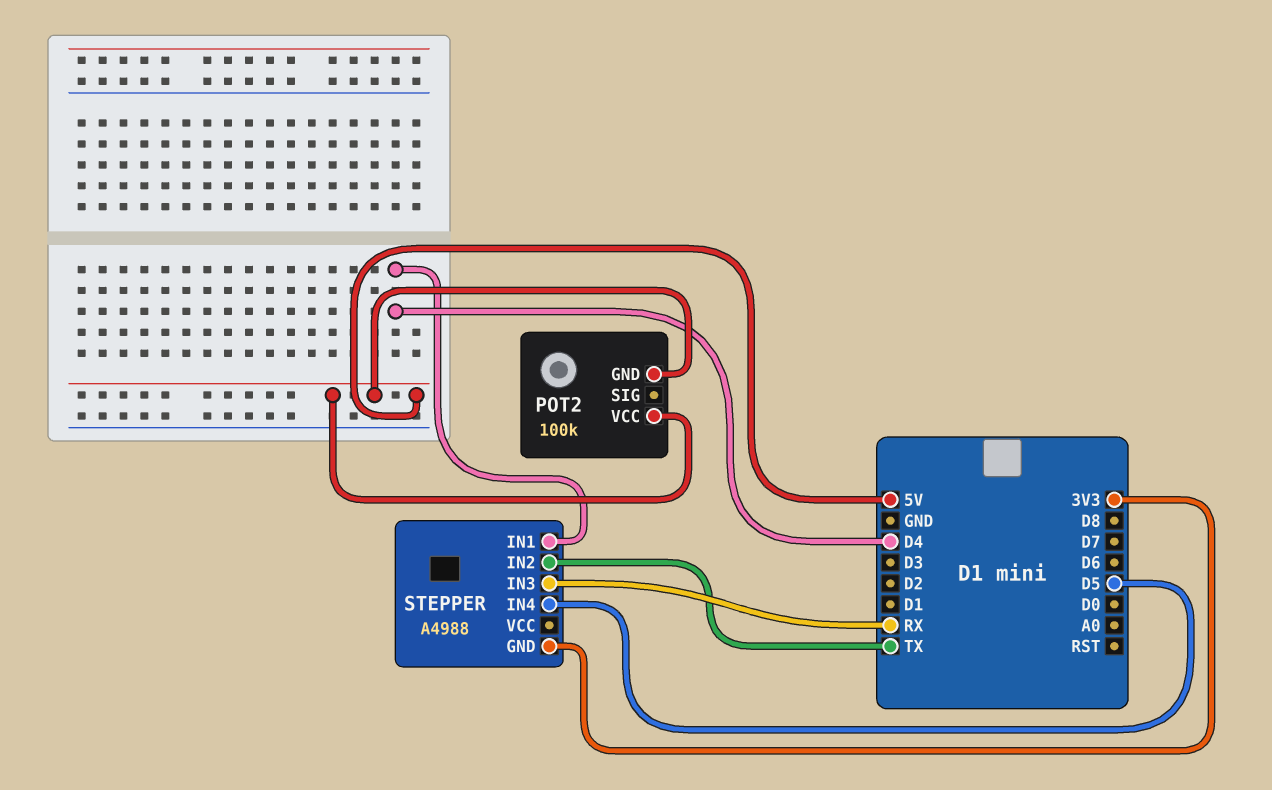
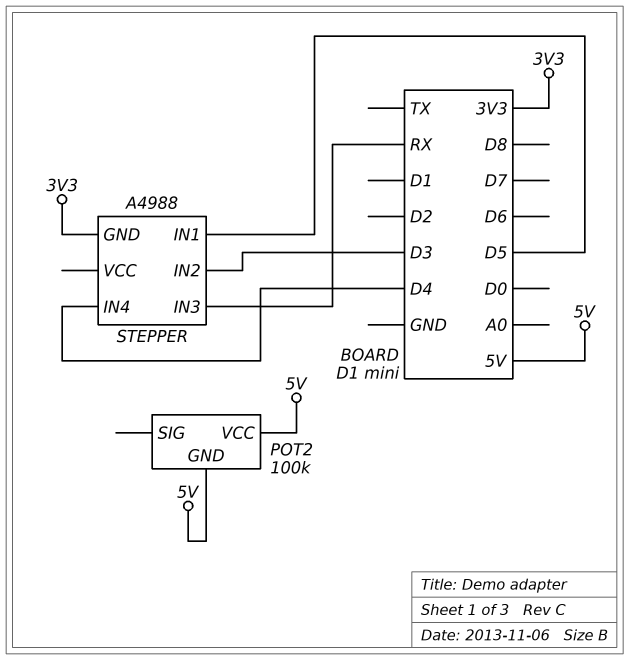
STEPPER pin IN1: D4 -> D5
STEPPER pin IN2: TX -> D3
STEPPER pin IN4: D5 -> D4

